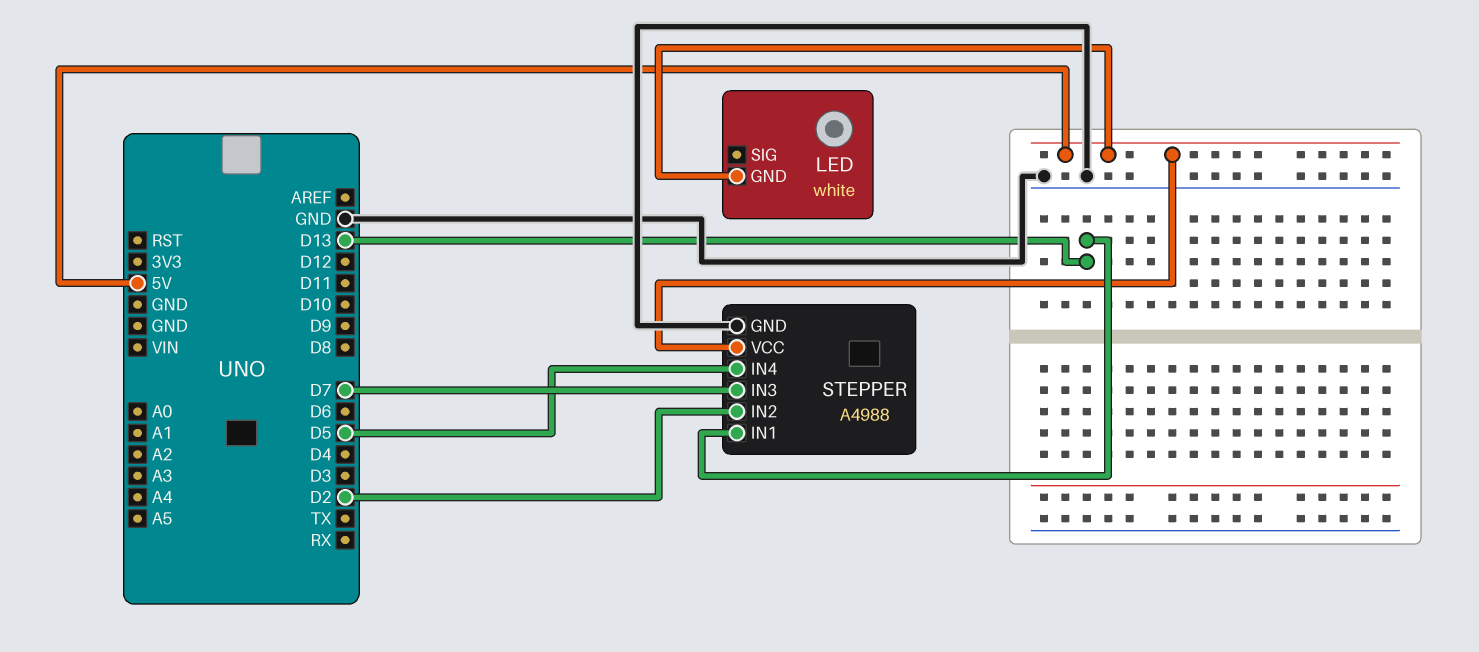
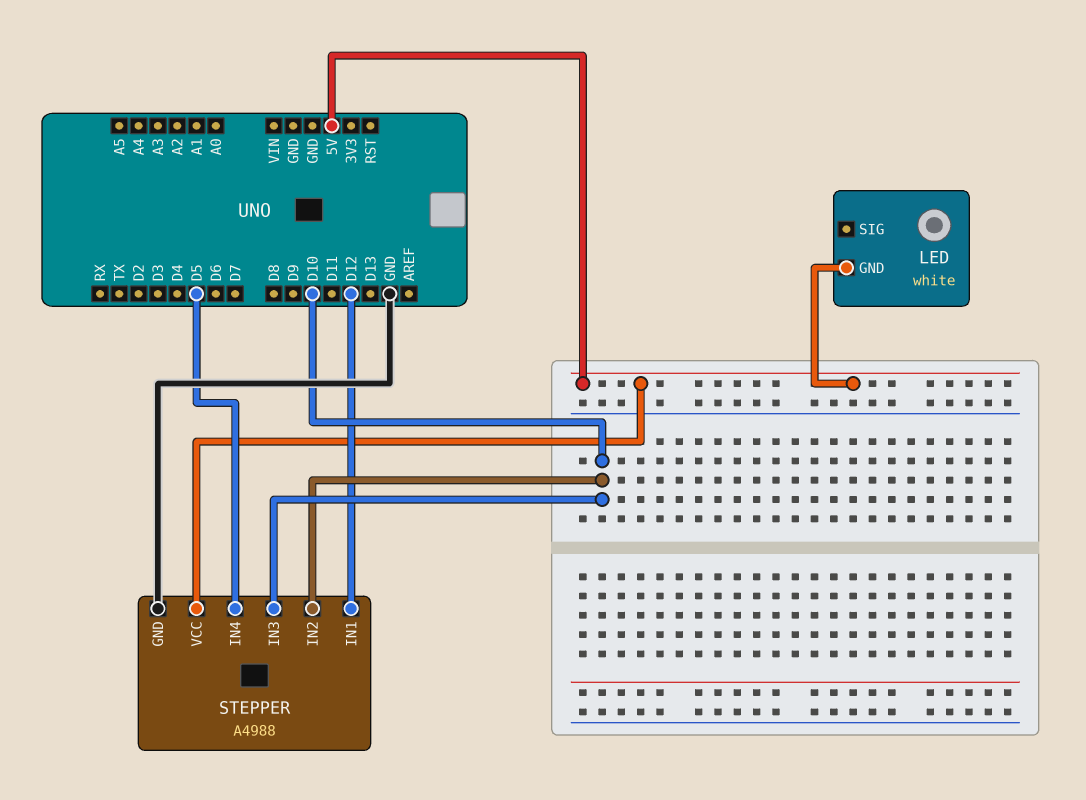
STEPPER pin IN1: D13 -> D12
STEPPER pin IN2: D2 -> D10
STEPPER pin IN3: D7 -> D10

